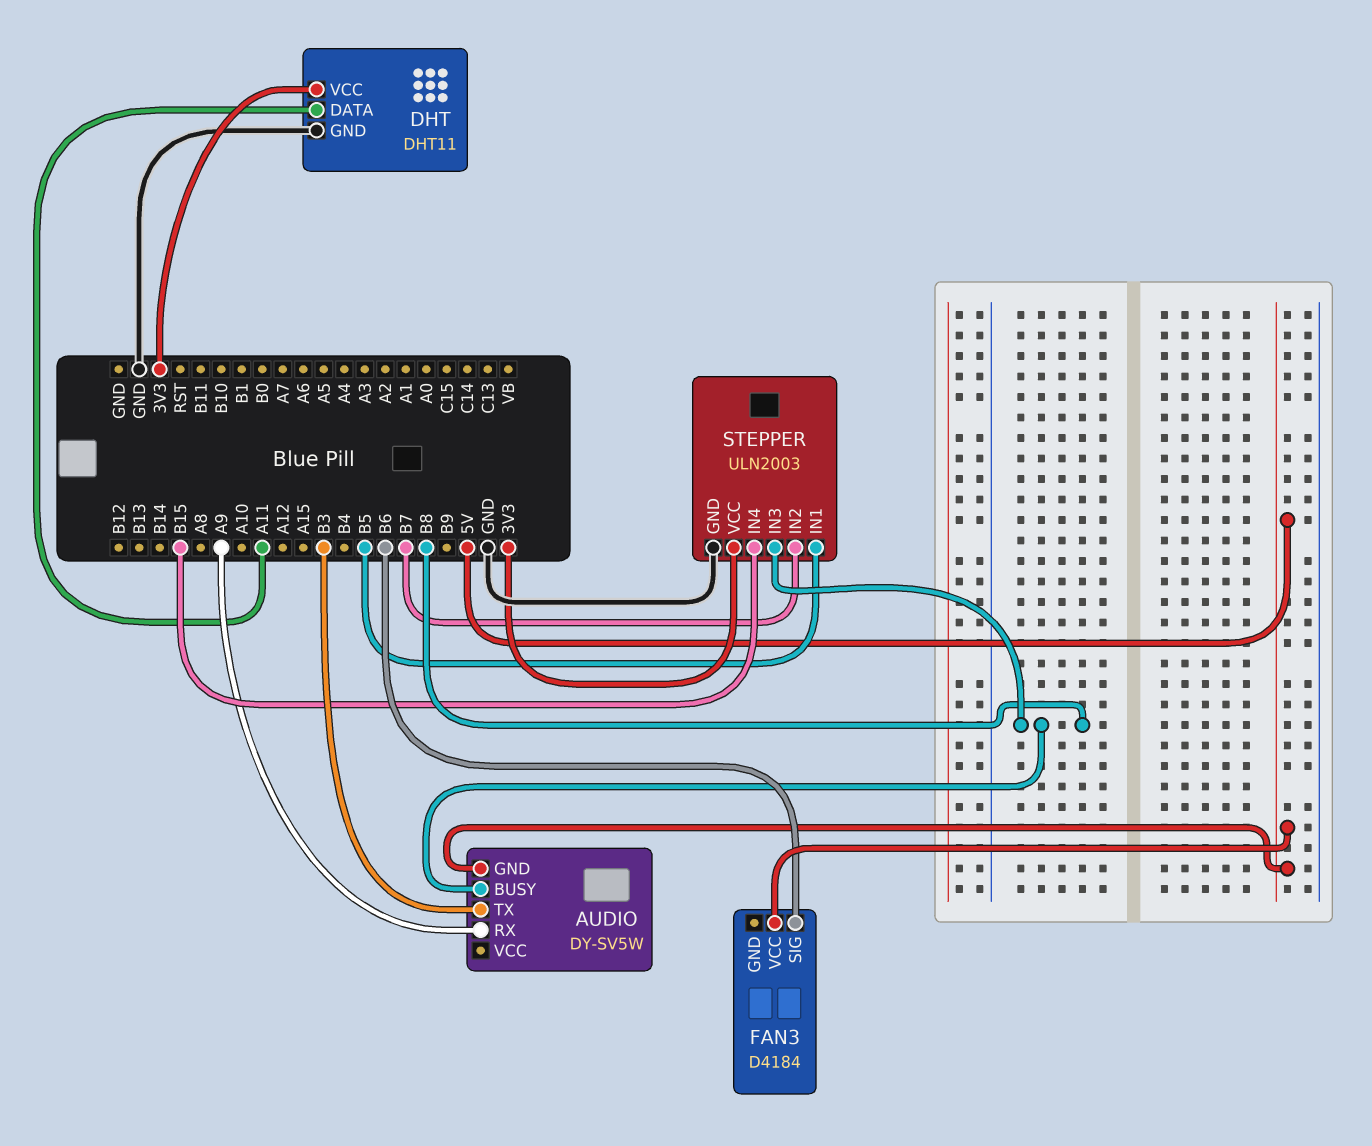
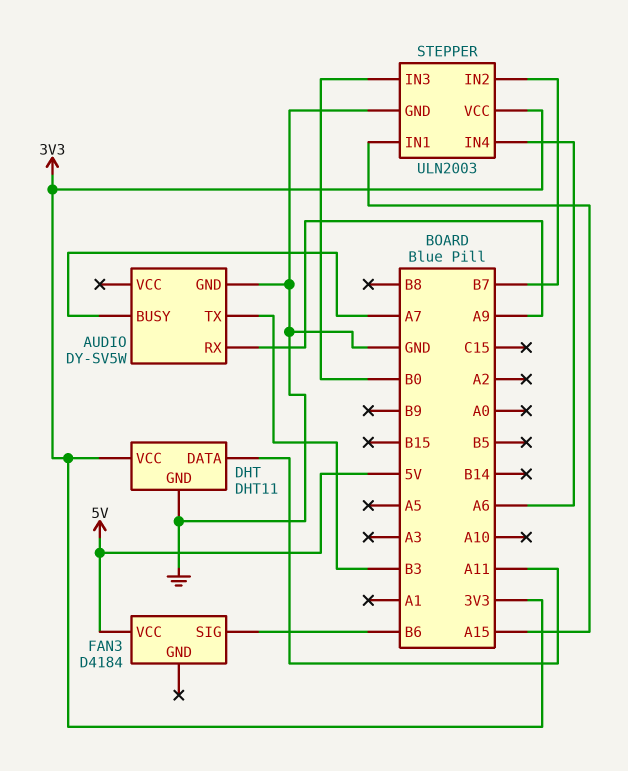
AUDIO pin BUSY: B8 -> A7
AUDIO pin GND: 5V -> GND
STEPPER pin IN1: B5 -> A15
STEPPER pin IN3: B8 -> B0
STEPPER pin IN4: B15 -> A6

